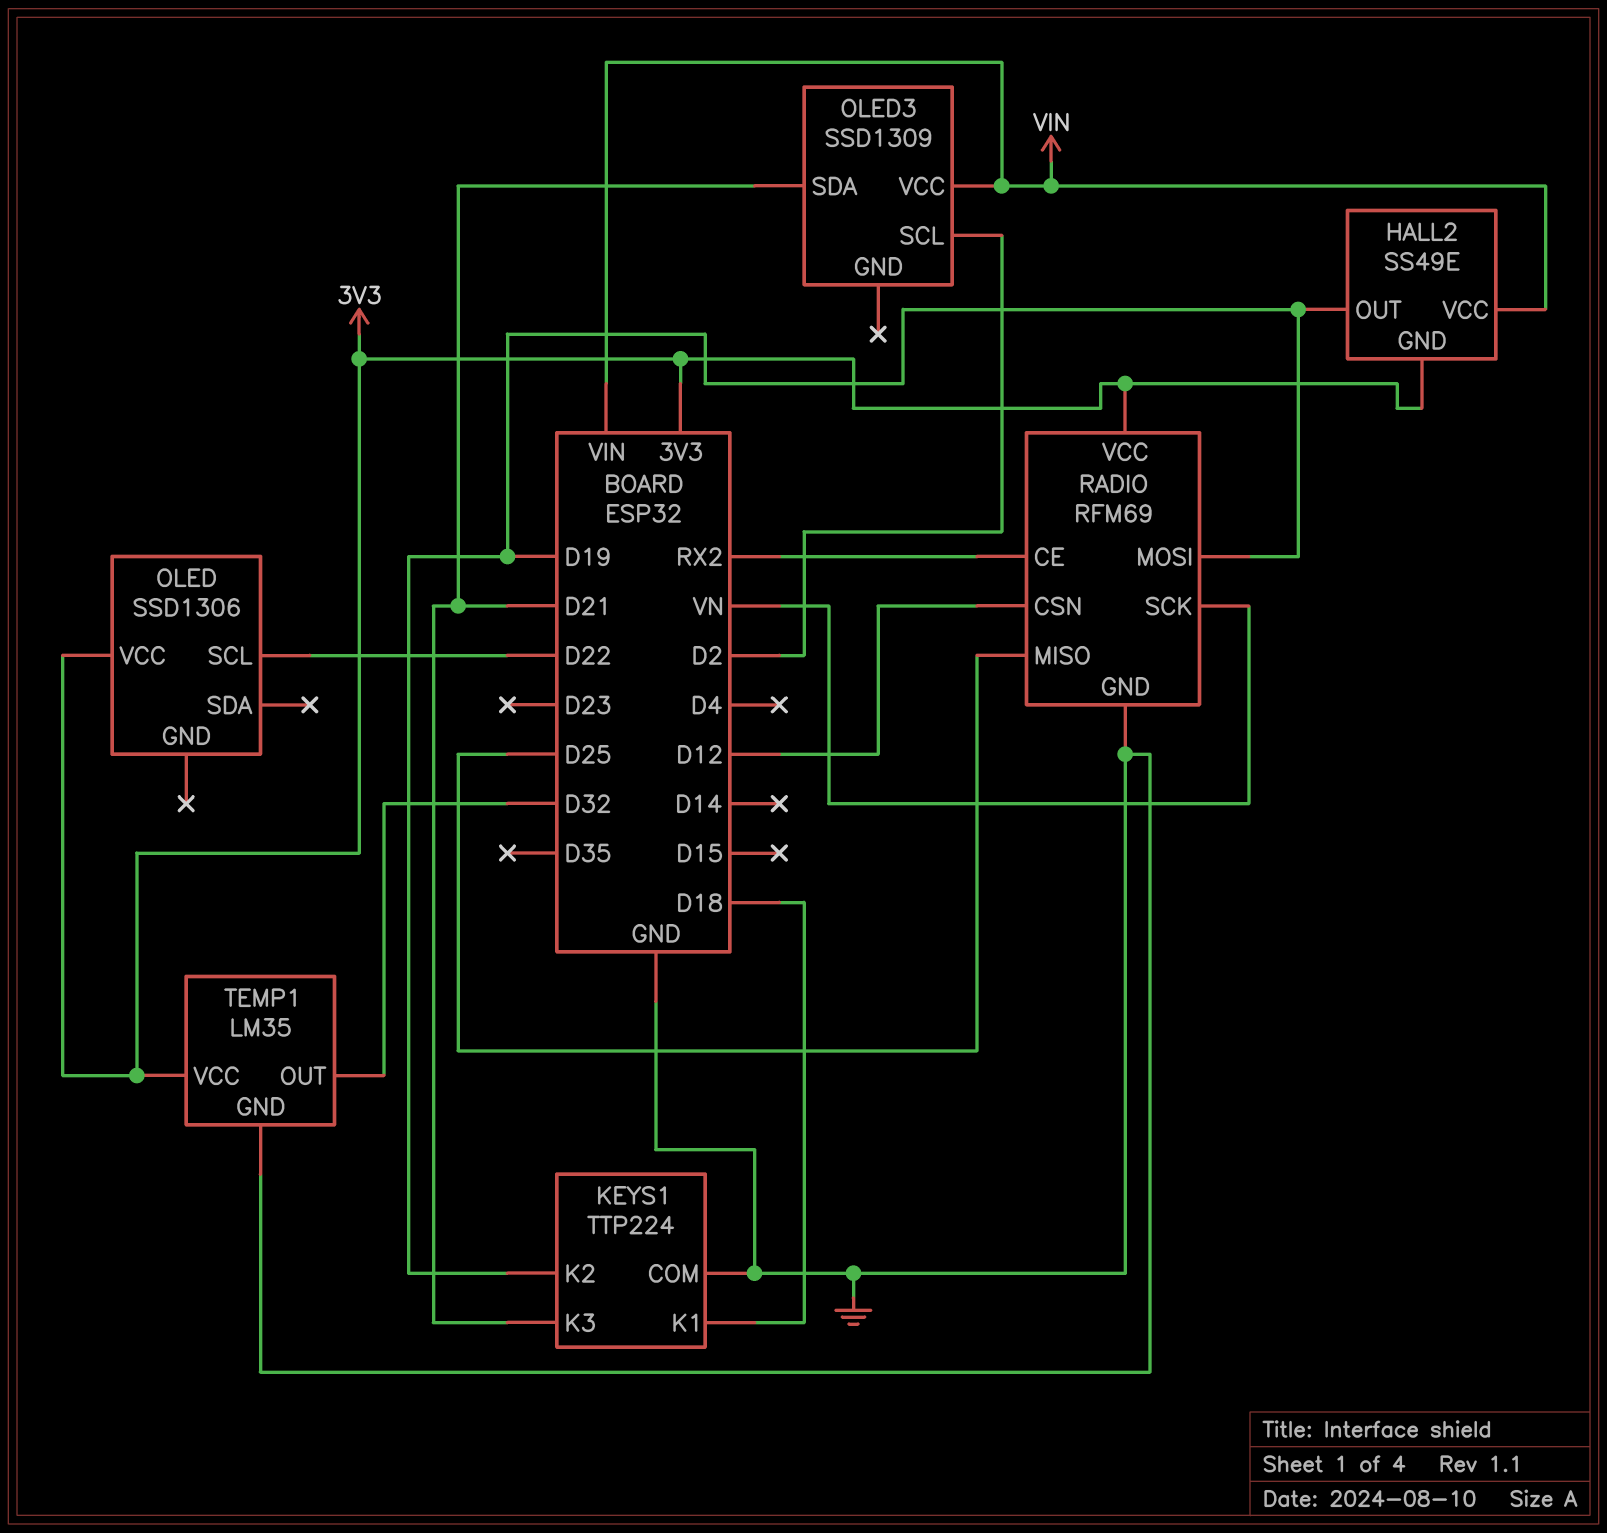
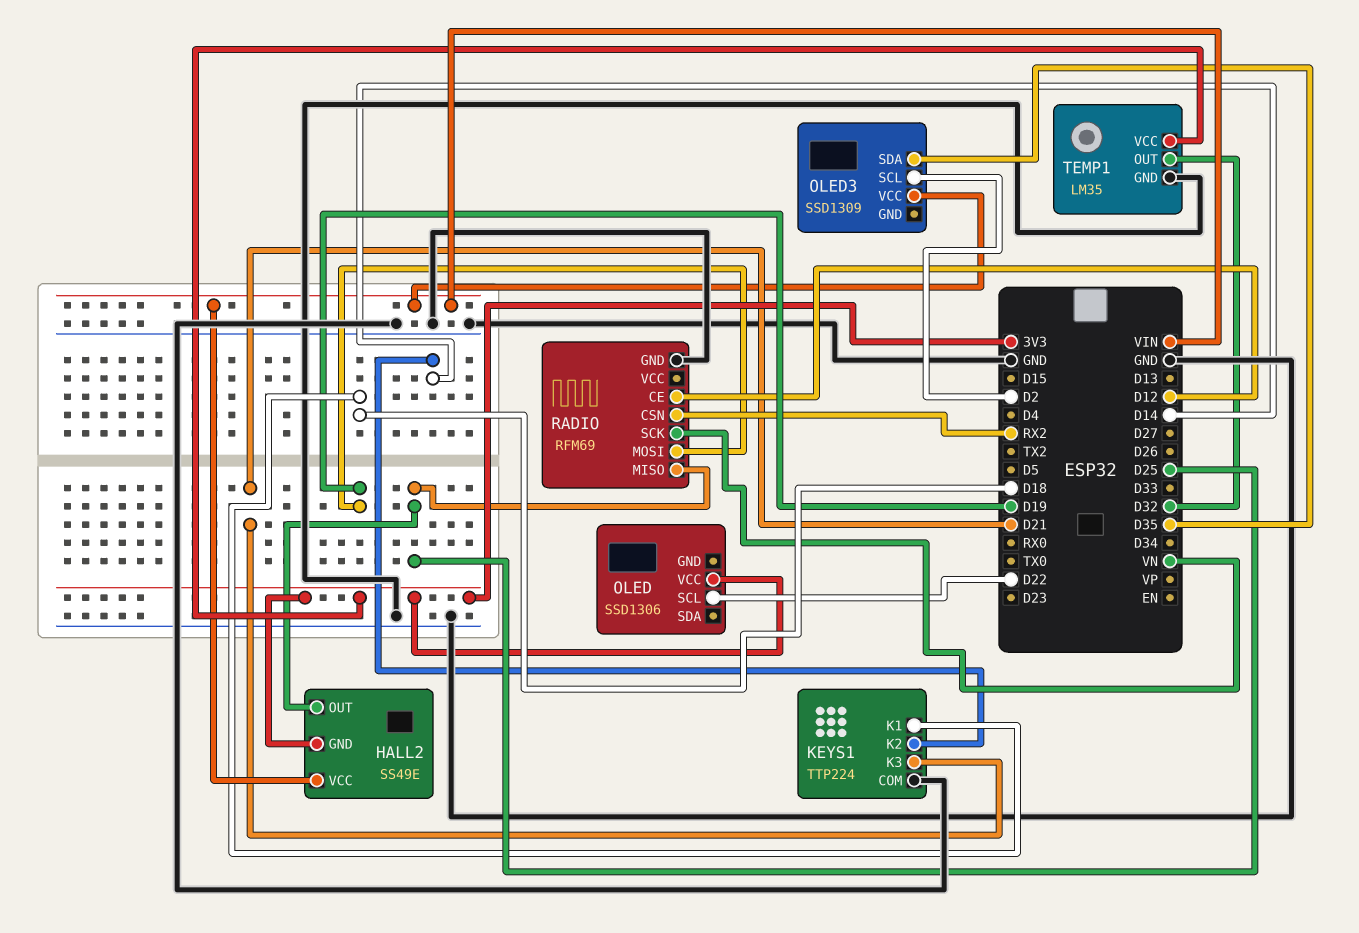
HALL2 pin OUT: D19 -> D25
KEYS1 pin K2: D19 -> D14
OLED3 pin SDA: D21 -> D35
RADIO pin CE: RX2 -> D12
RADIO pin CSN: D12 -> RX2
RADIO pin VCC: 3V3 -> none

